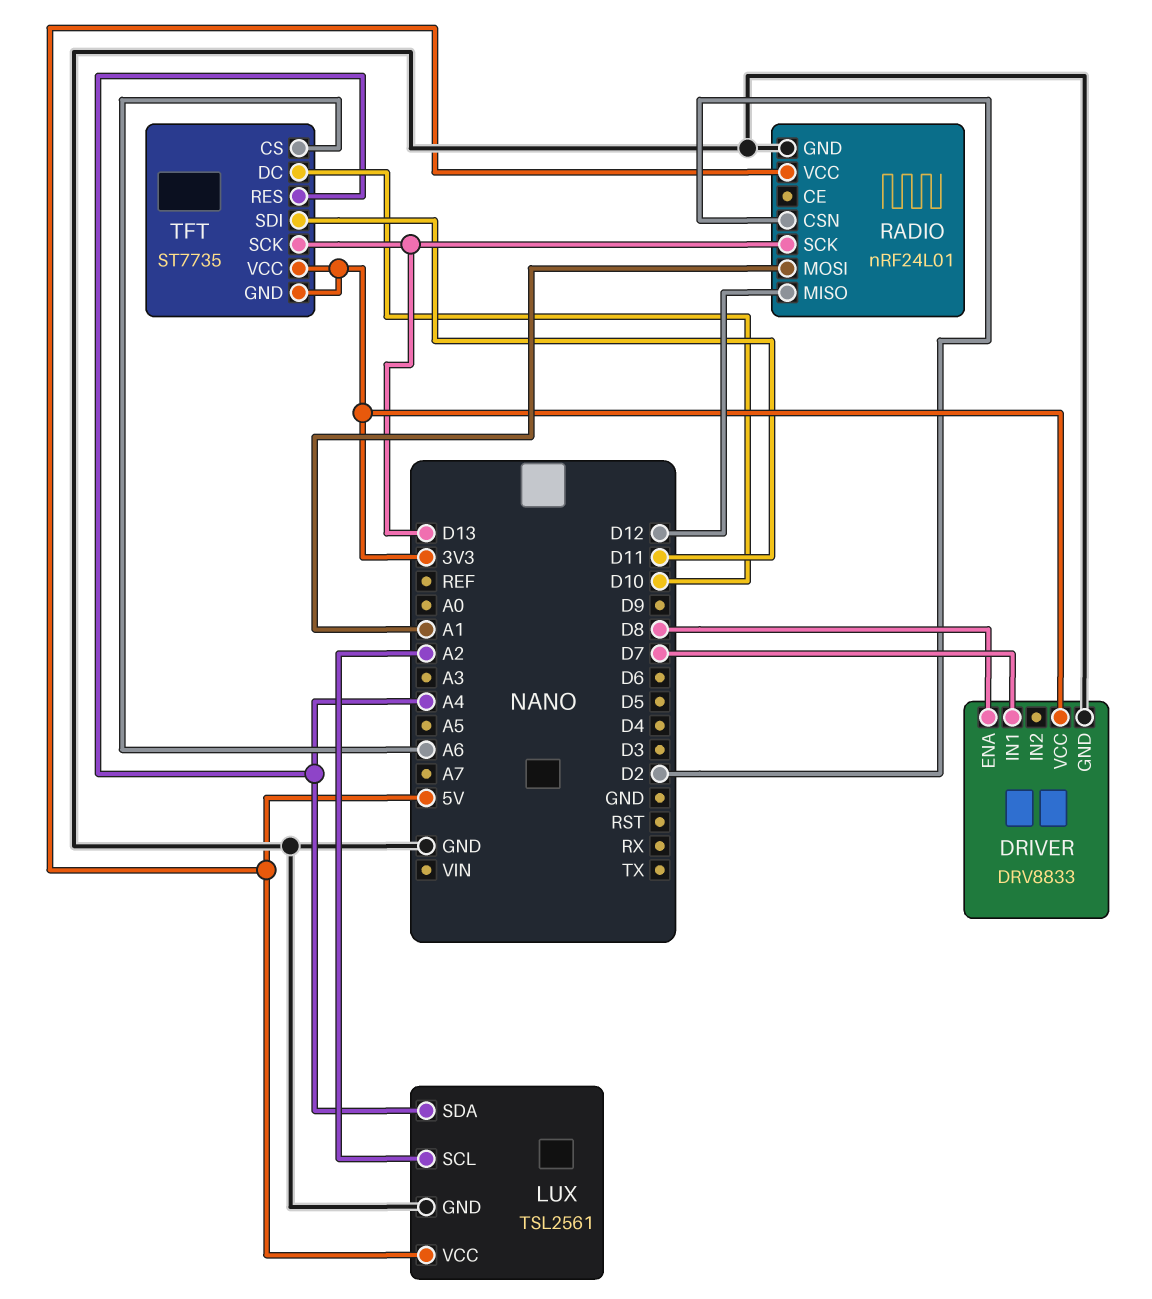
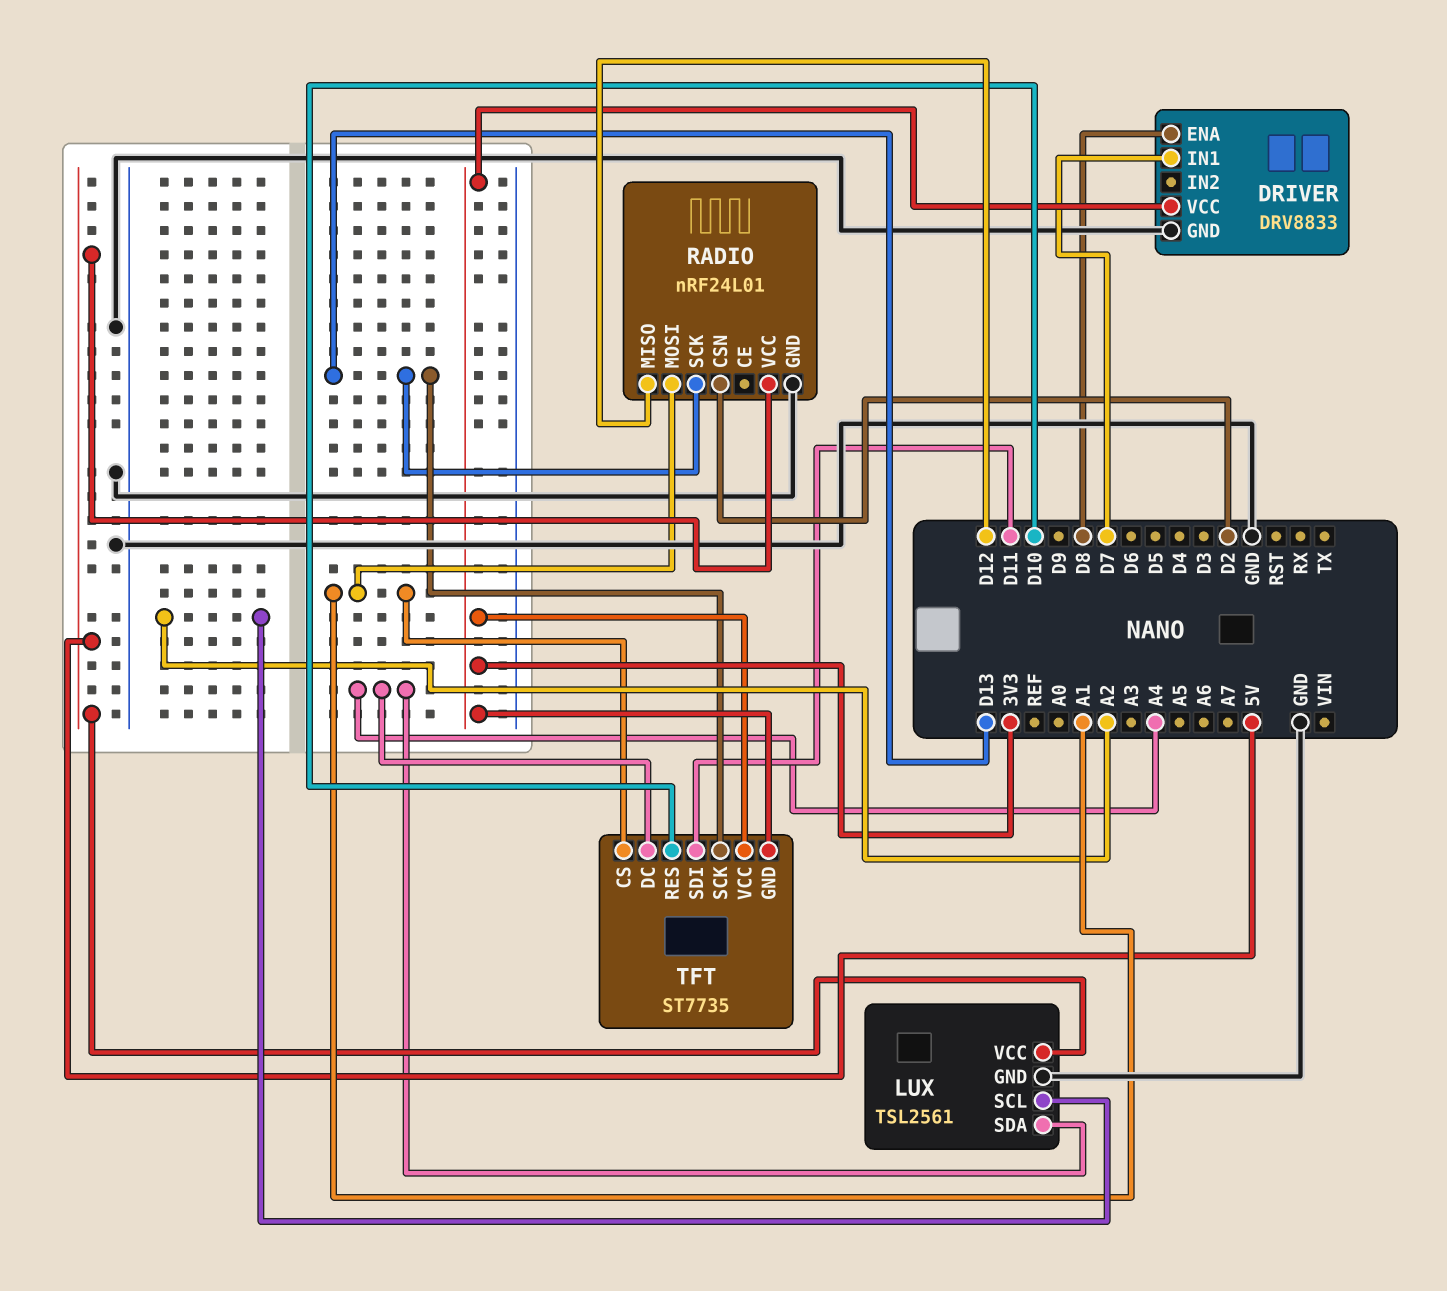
TFT pin CS: A6 -> A1
TFT pin DC: D10 -> A4
TFT pin RES: A4 -> D10

